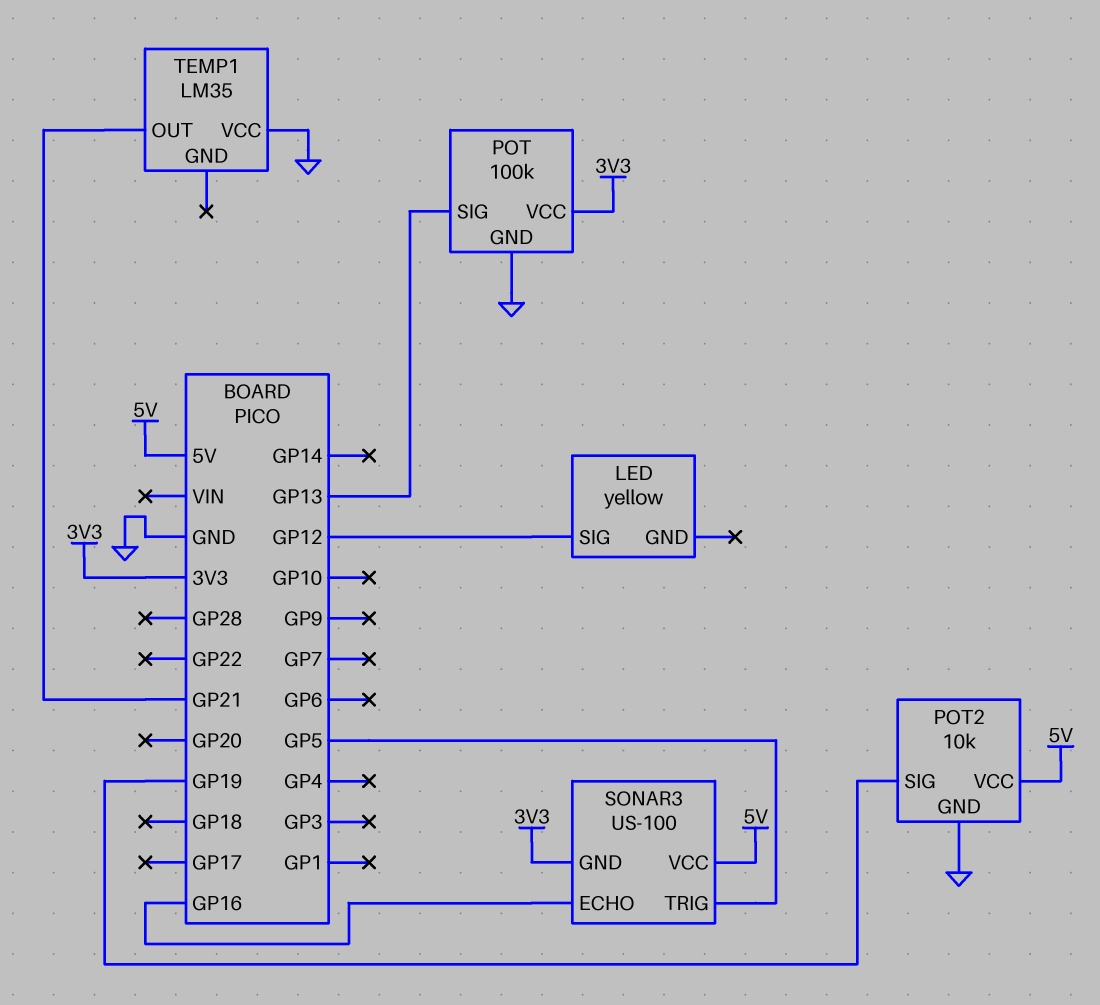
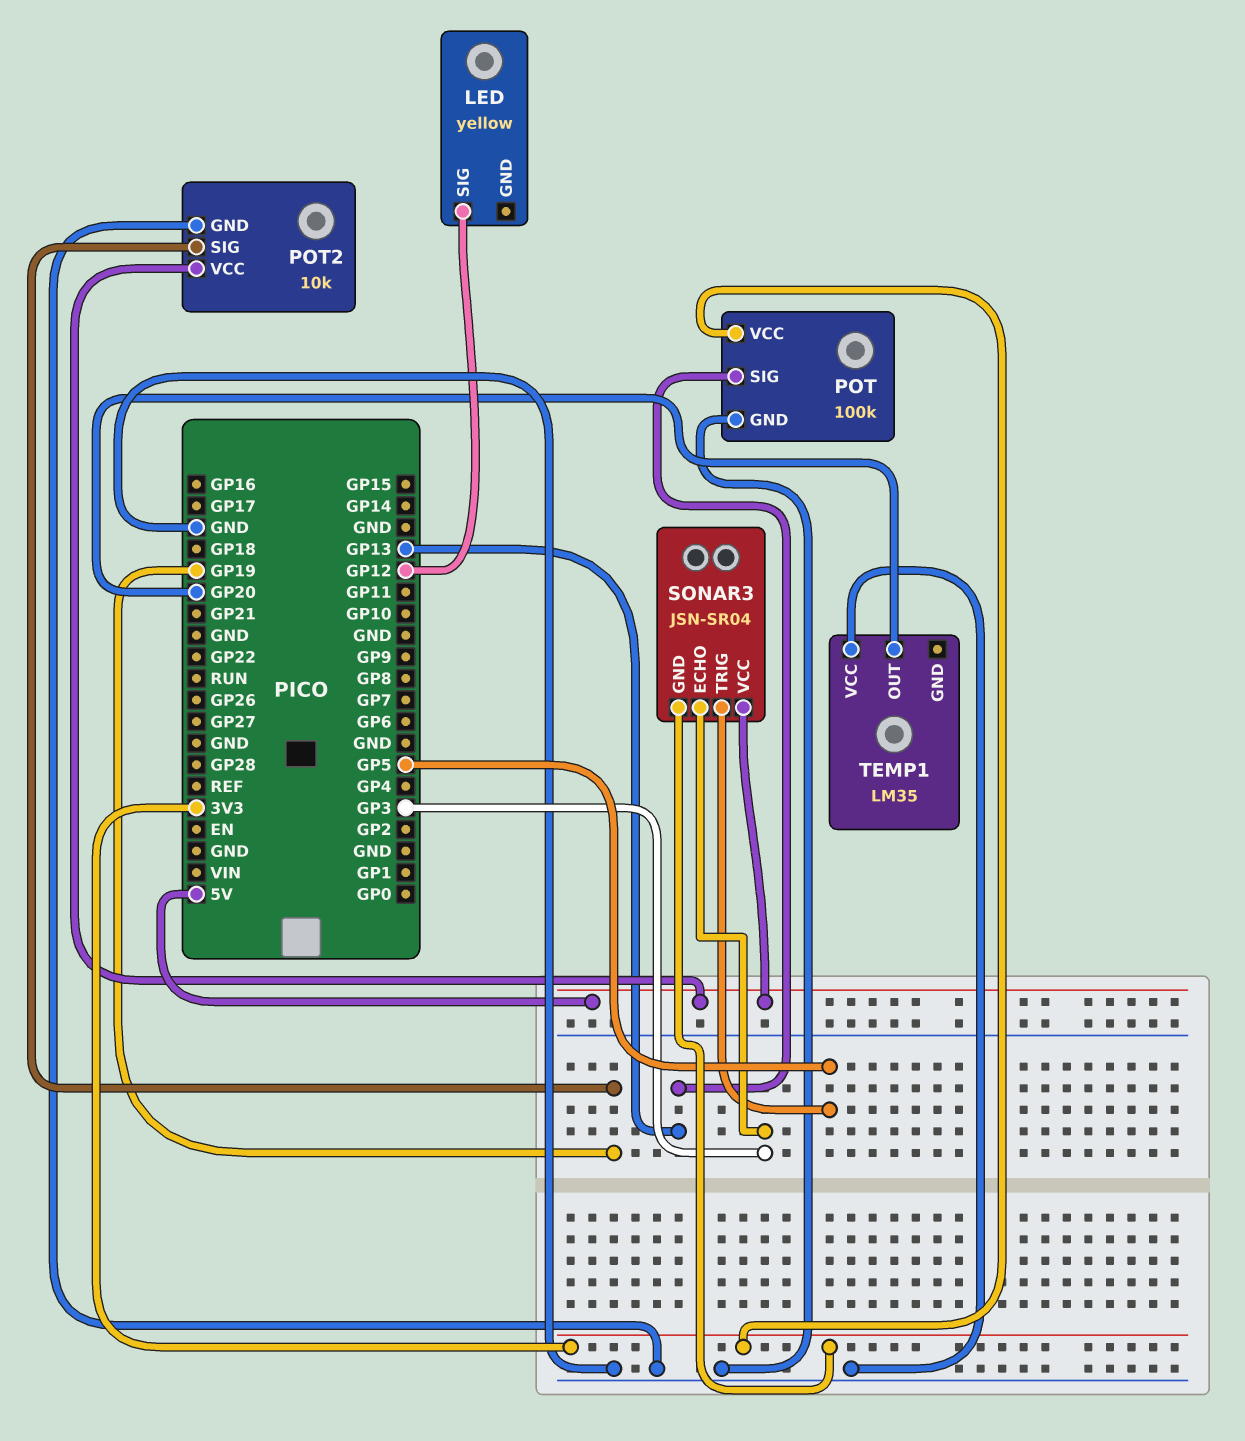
SONAR3: US-100 -> JSN-SR04
SONAR3 pin ECHO: GP16 -> GP3
TEMP1 pin OUT: GP21 -> GP20

